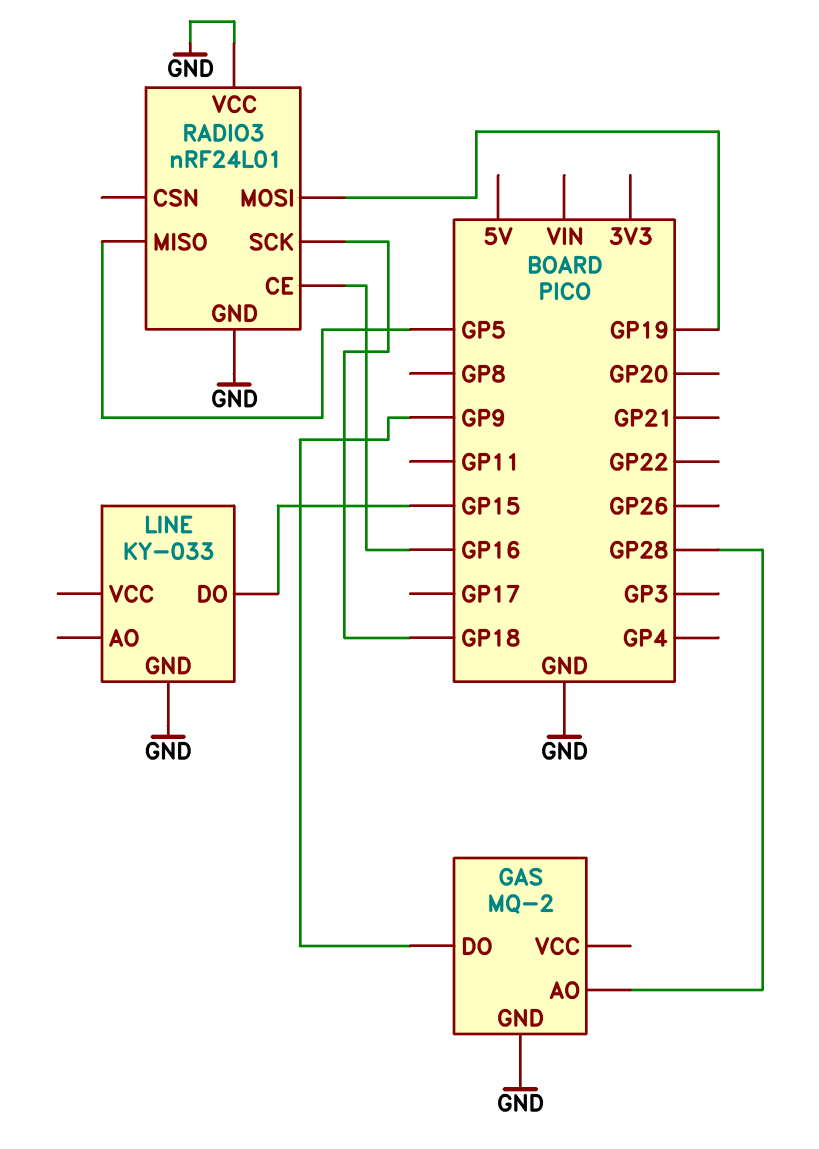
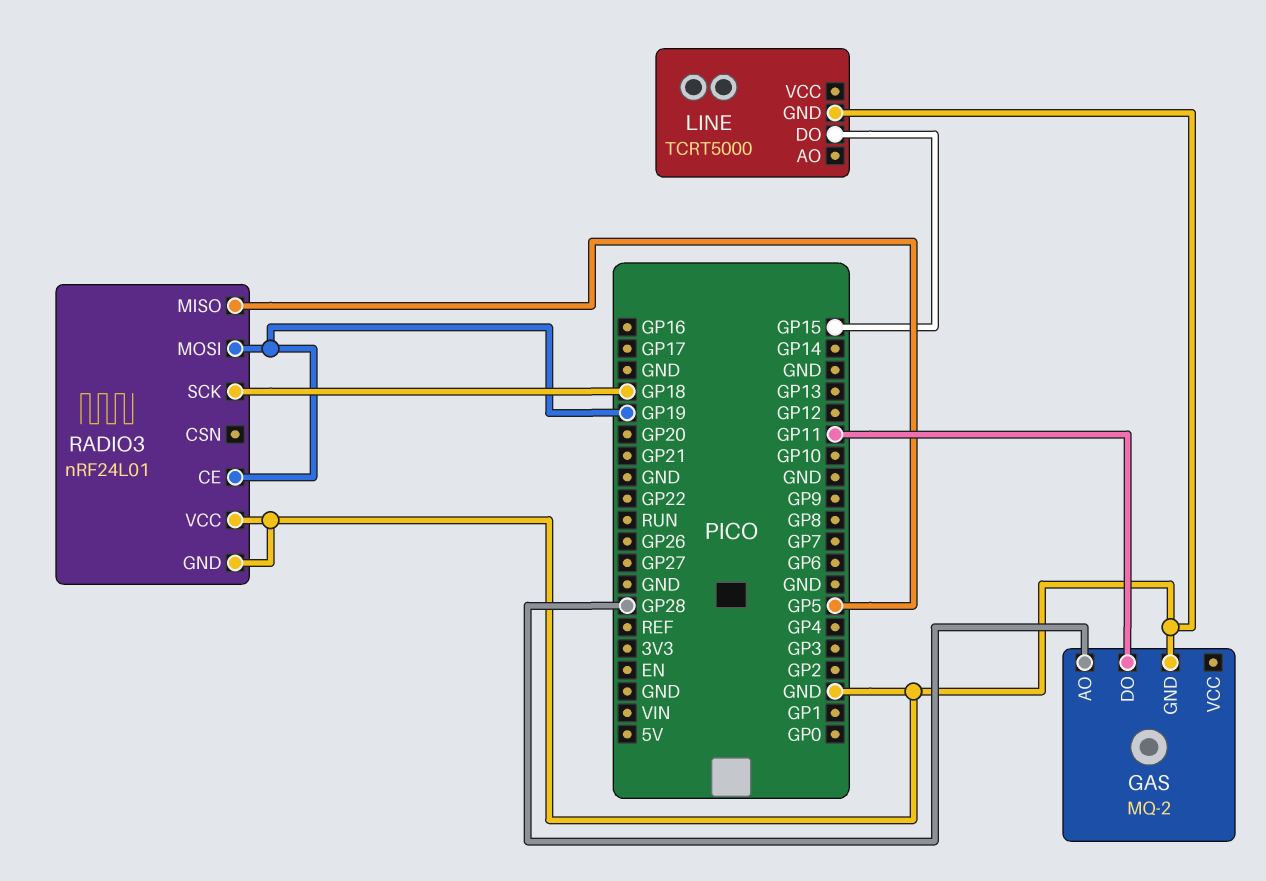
GAS pin DO: GP9 -> GP11
LINE: KY-033 -> TCRT5000
RADIO3 pin CE: GP16 -> GP19

